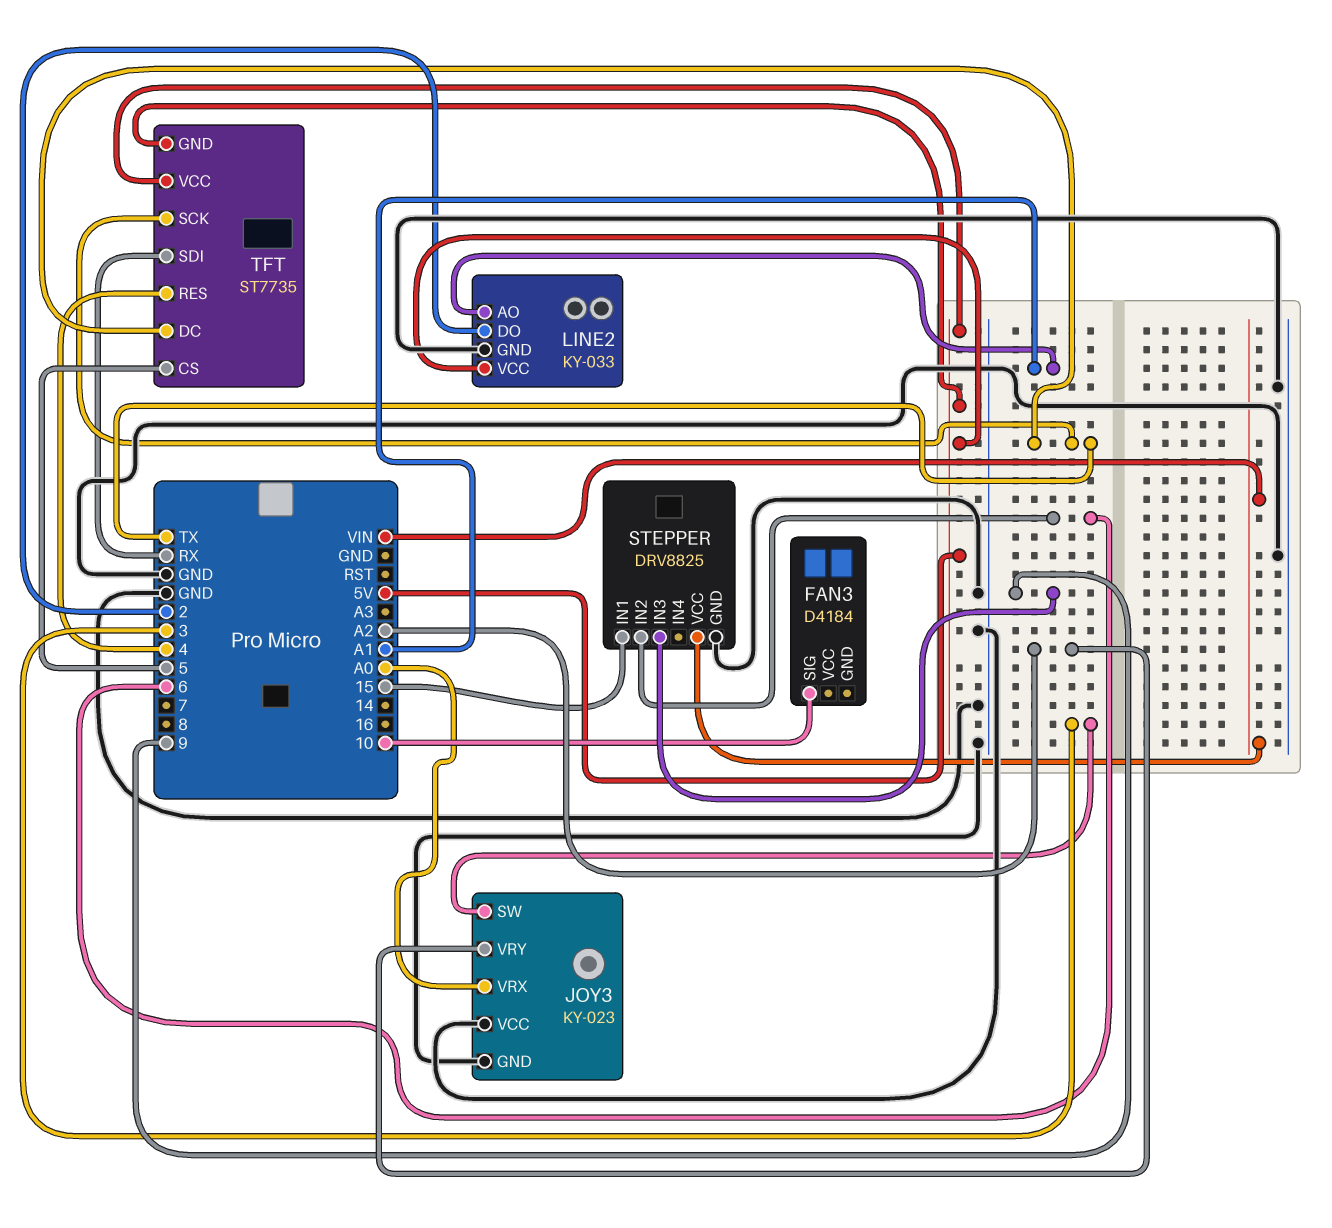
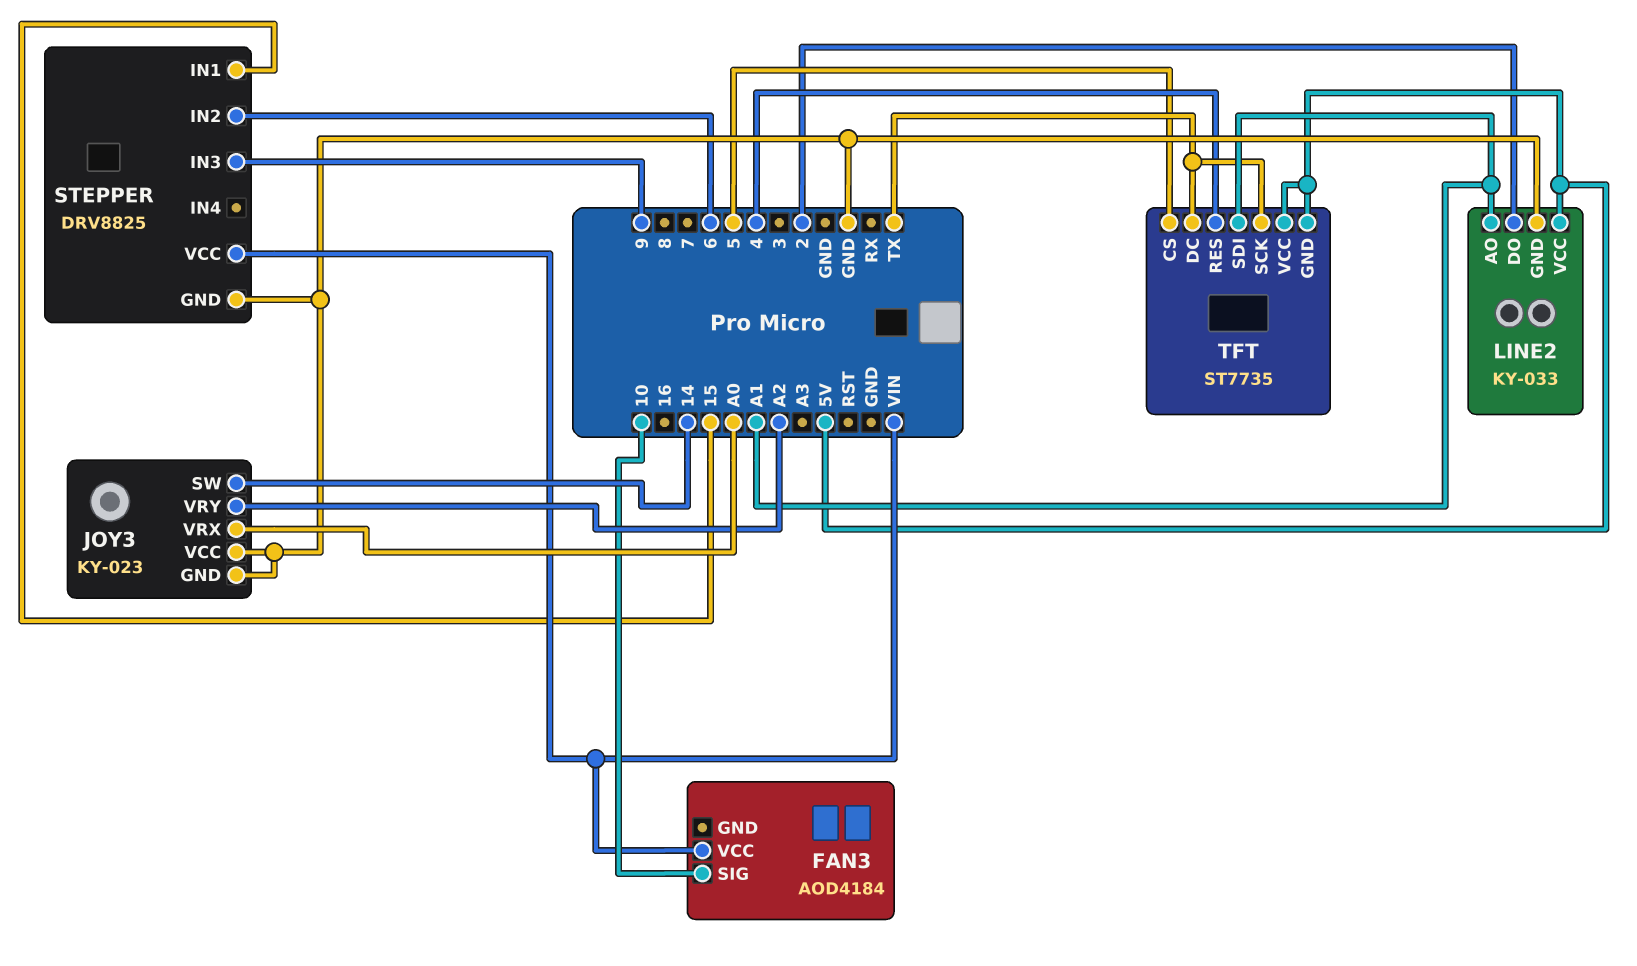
FAN3: D4184 -> AOD4184
FAN3 pin VCC: none -> VIN
JOY3 pin SW: 3 -> 14
TFT pin SDI: RX -> A1

